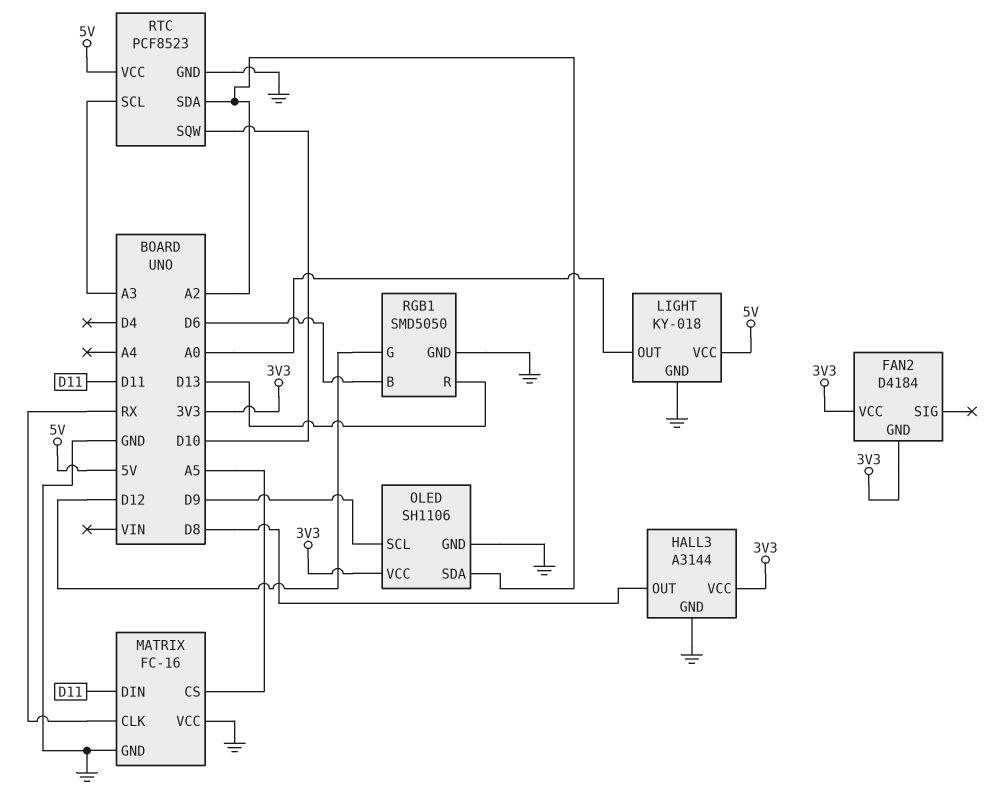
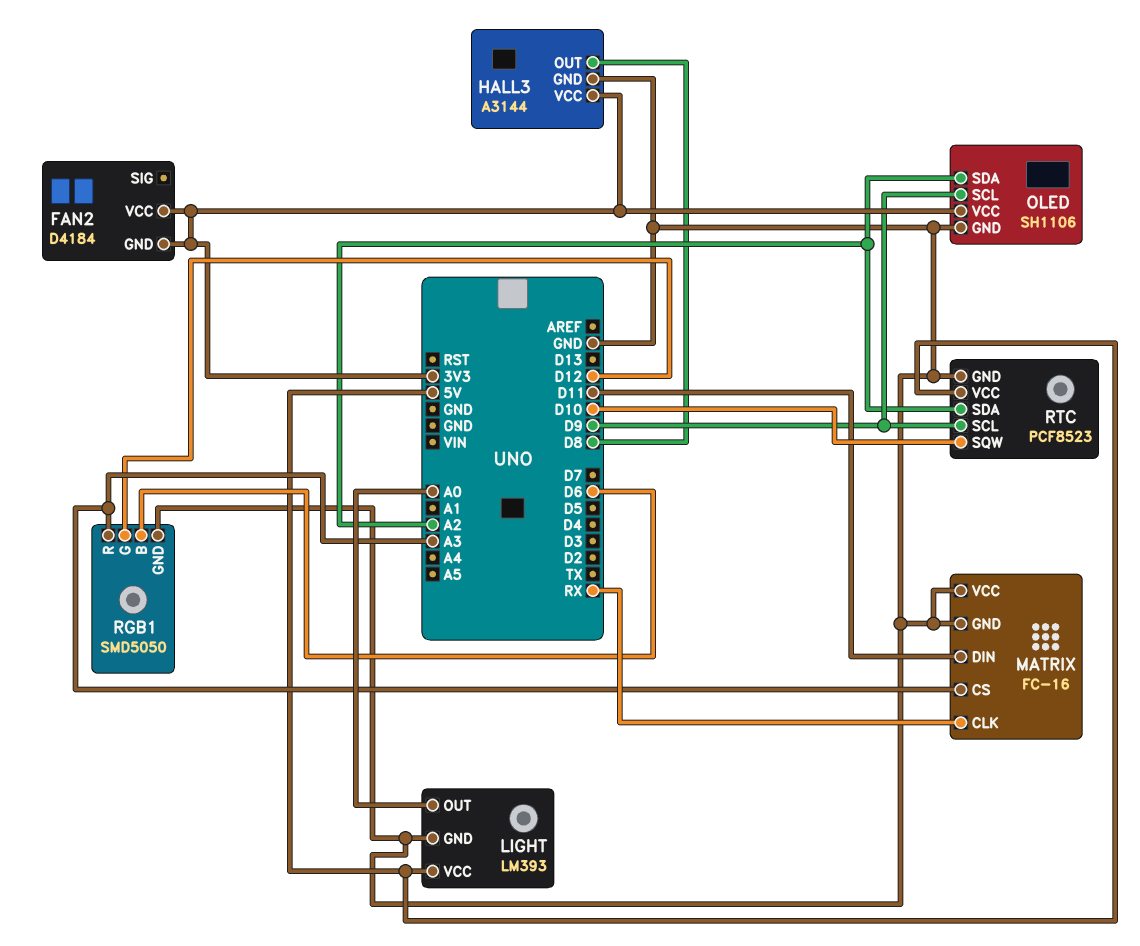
LIGHT: KY-018 -> LM393
MATRIX pin CS: A5 -> A3
RGB1 pin R: D13 -> A3
RTC pin SCL: A3 -> D9

